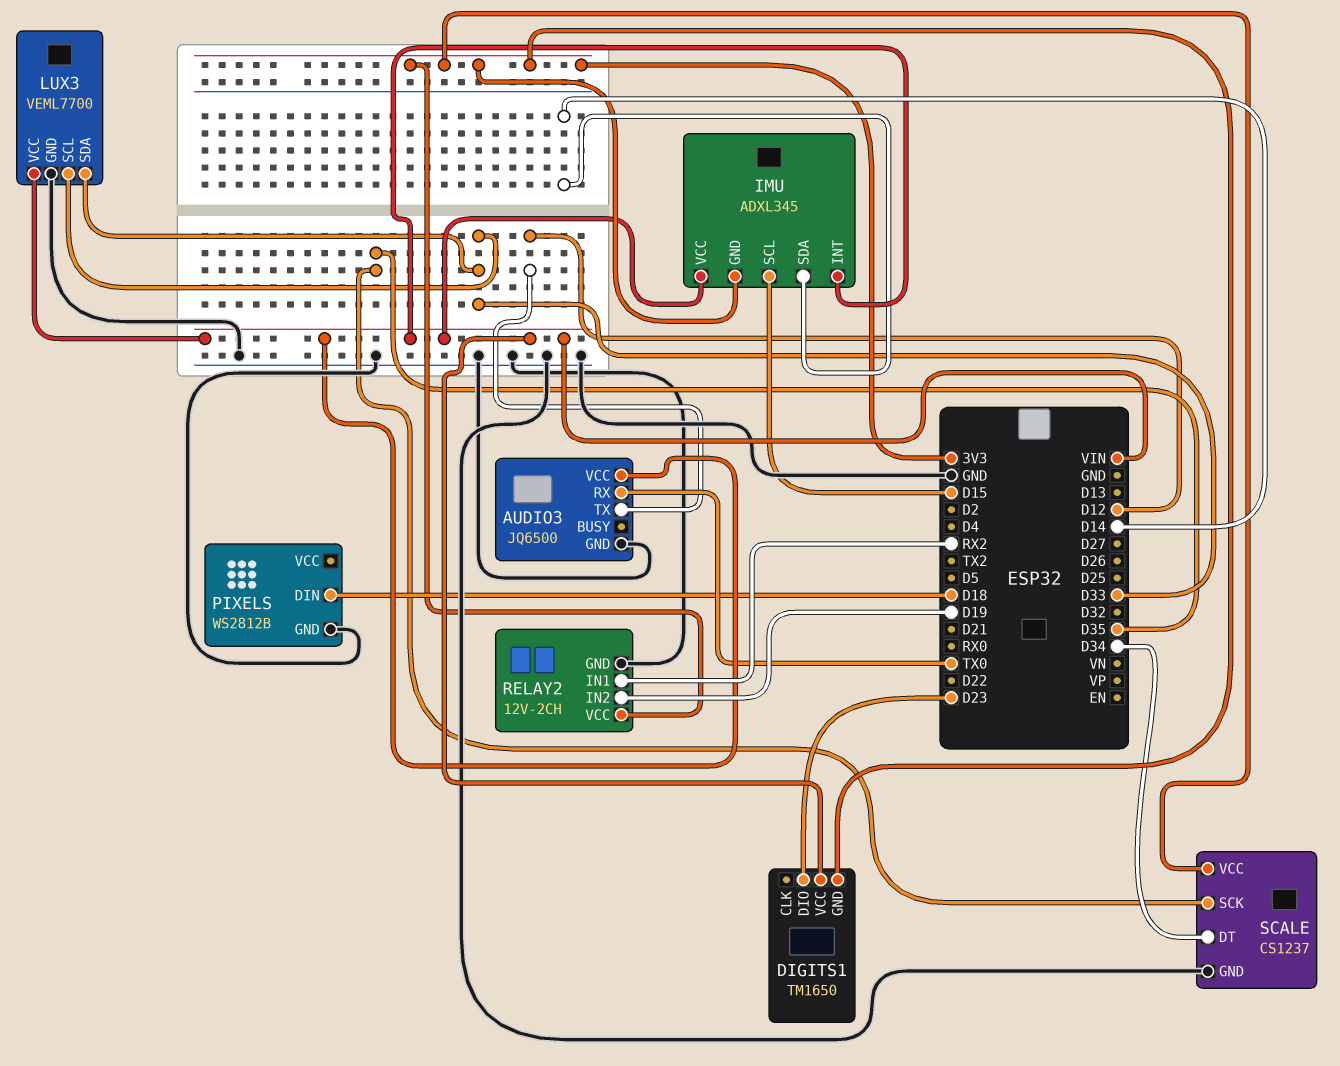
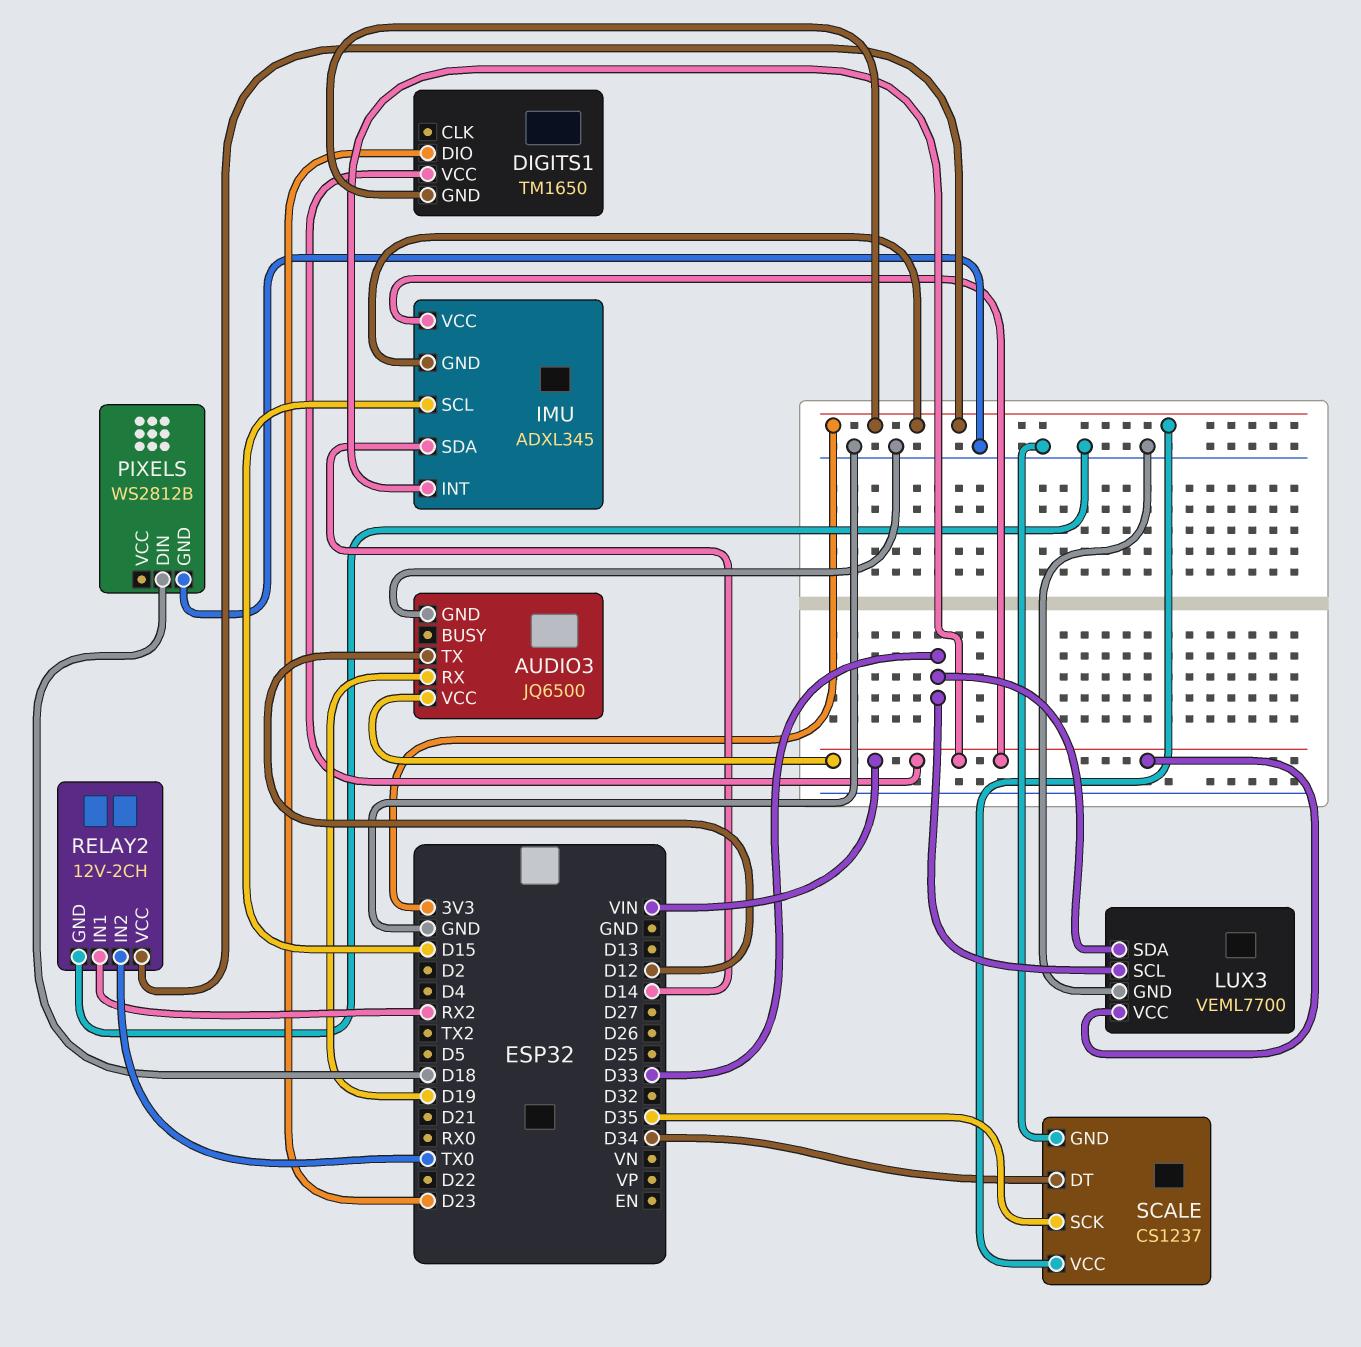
AUDIO3 pin RX: TX0 -> D19
RELAY2 pin IN2: D19 -> TX0

